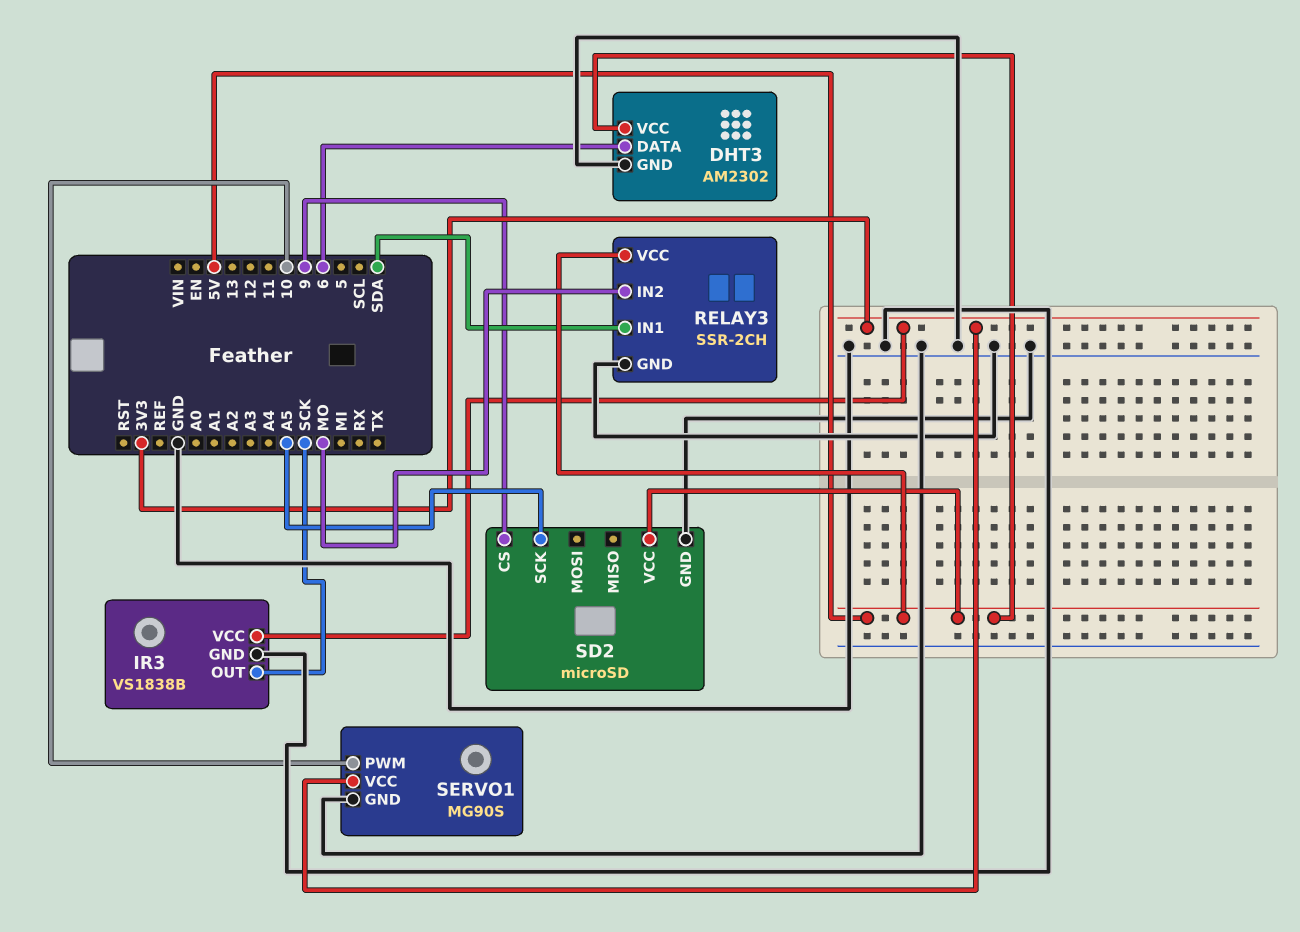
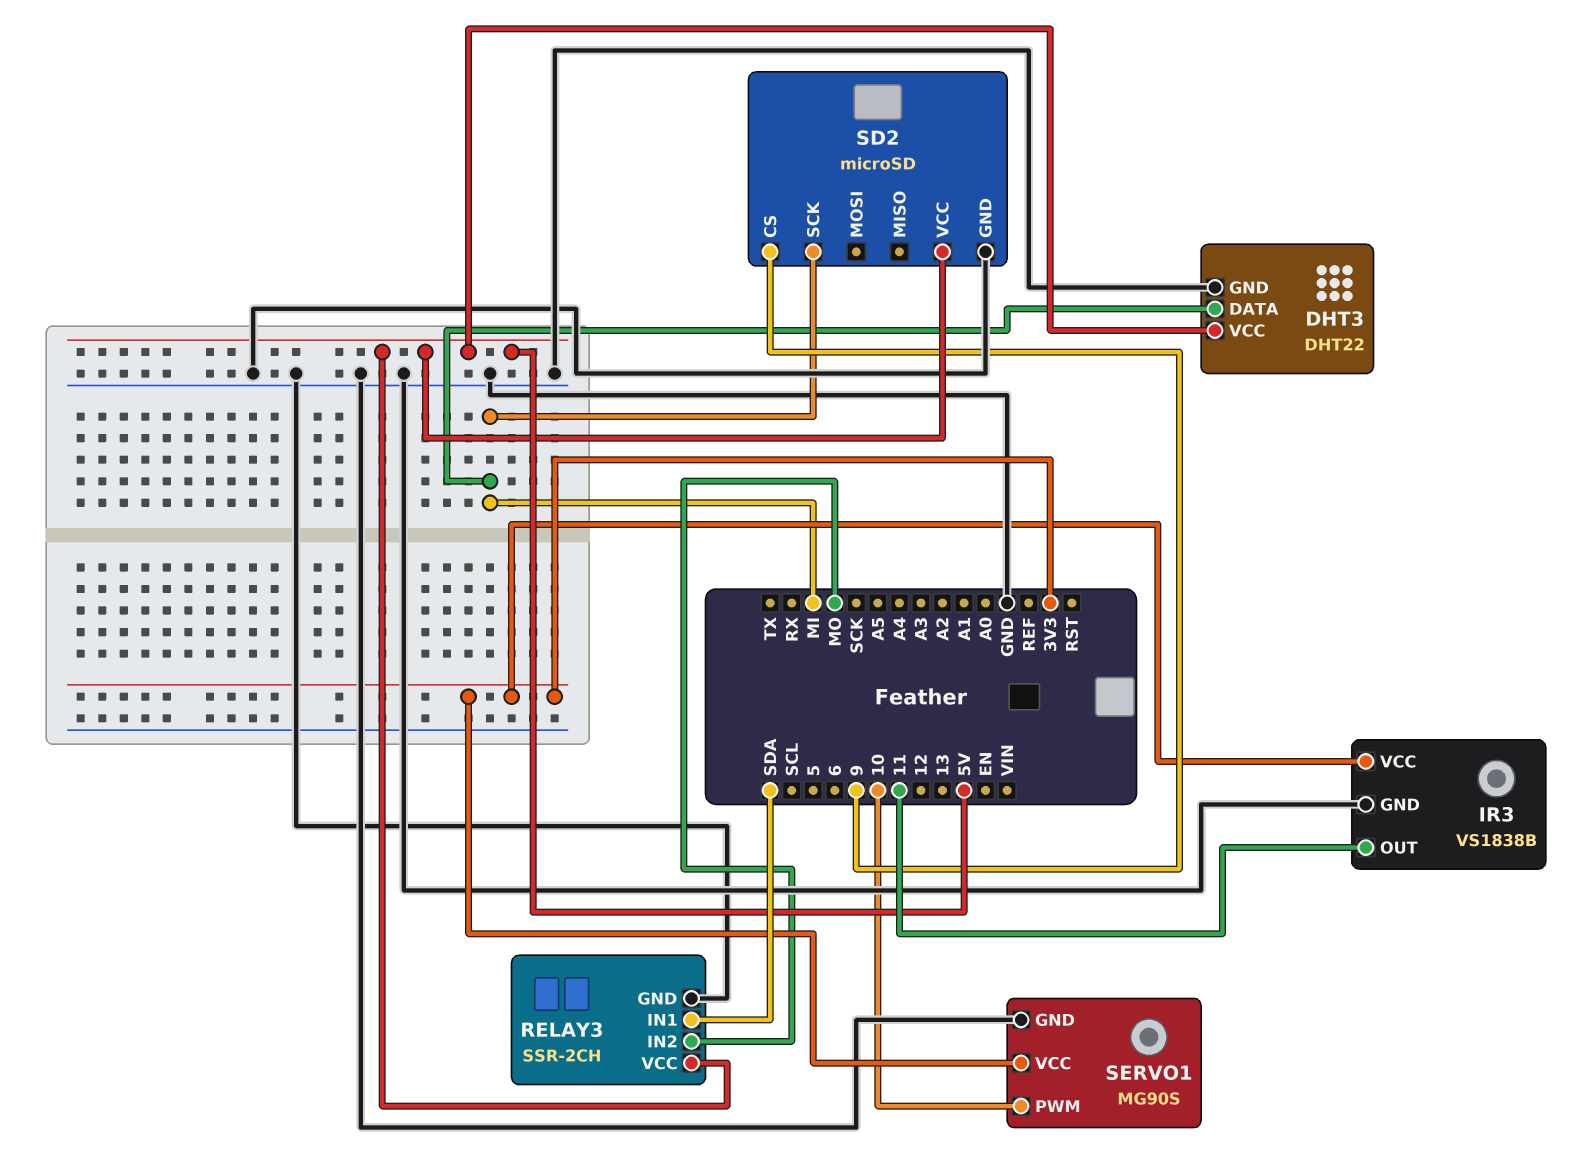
DHT3: AM2302 -> DHT22
DHT3 pin DATA: 6 -> MI
IR3 pin OUT: SCK -> 11
SD2 pin SCK: A5 -> MI

